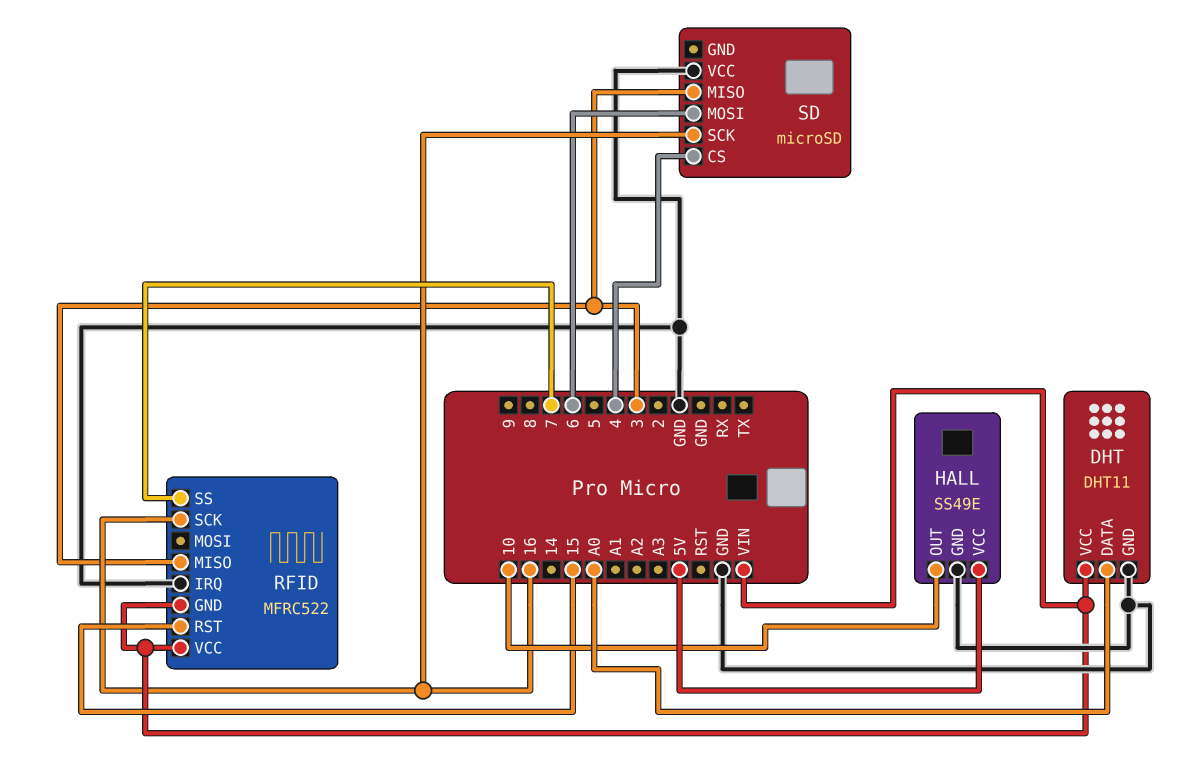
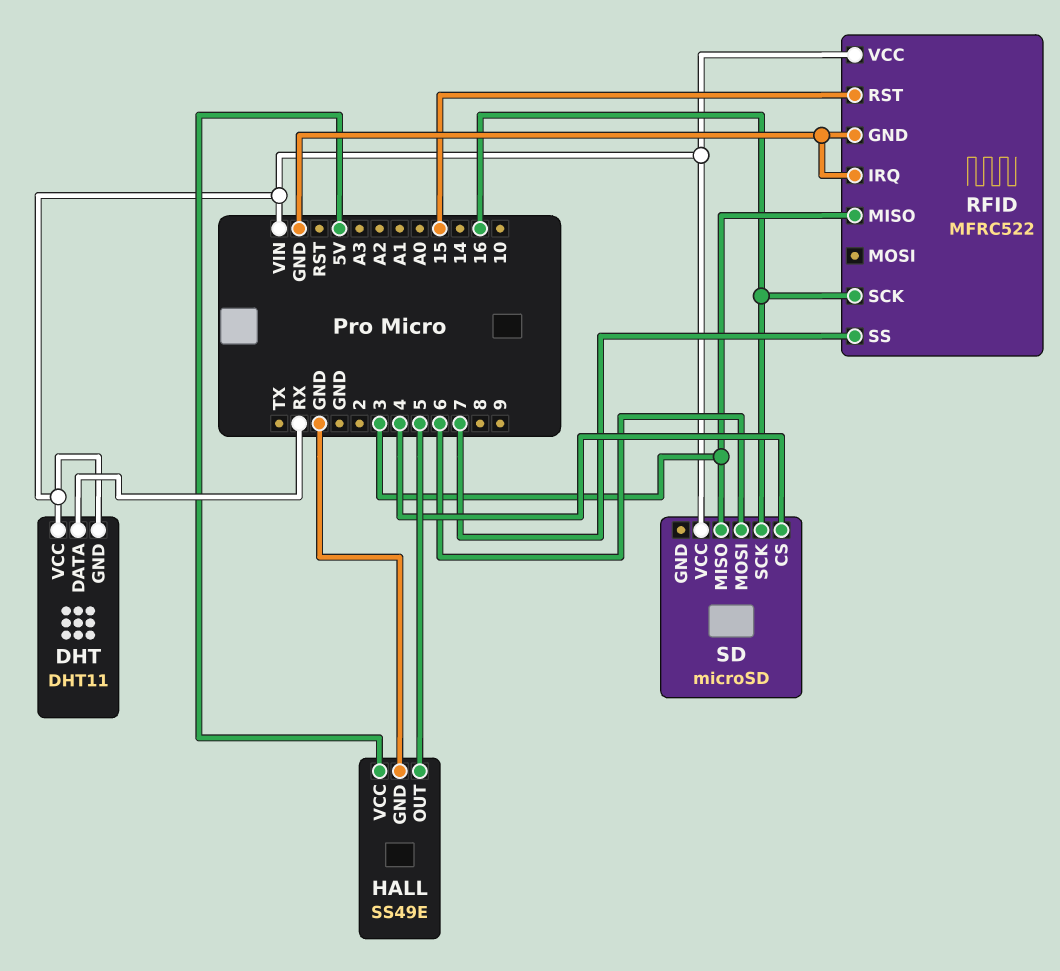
DHT pin DATA: A0 -> RX
DHT pin GND: GND -> VIN
HALL pin OUT: 10 -> 5
RFID pin GND: VIN -> GND
SD pin VCC: GND -> VIN

